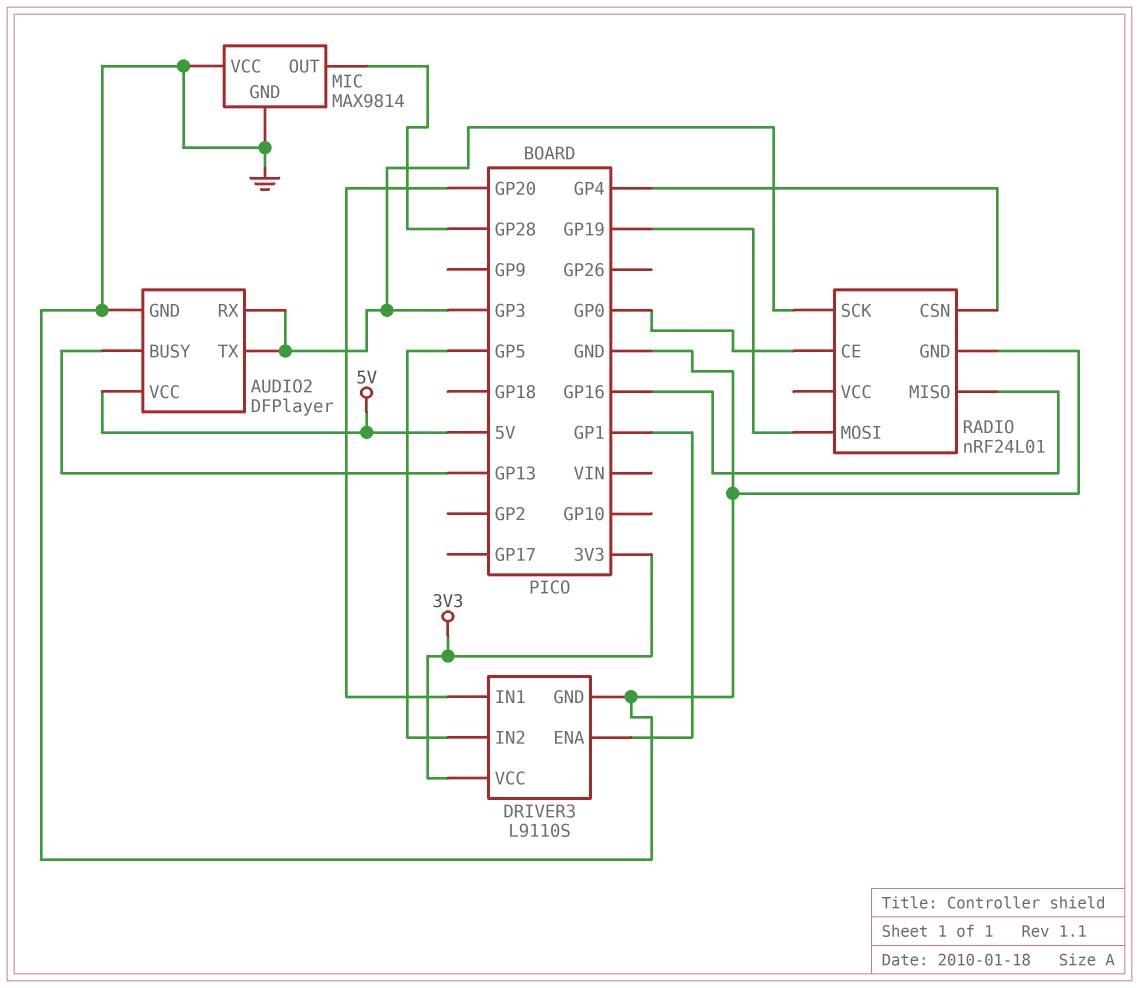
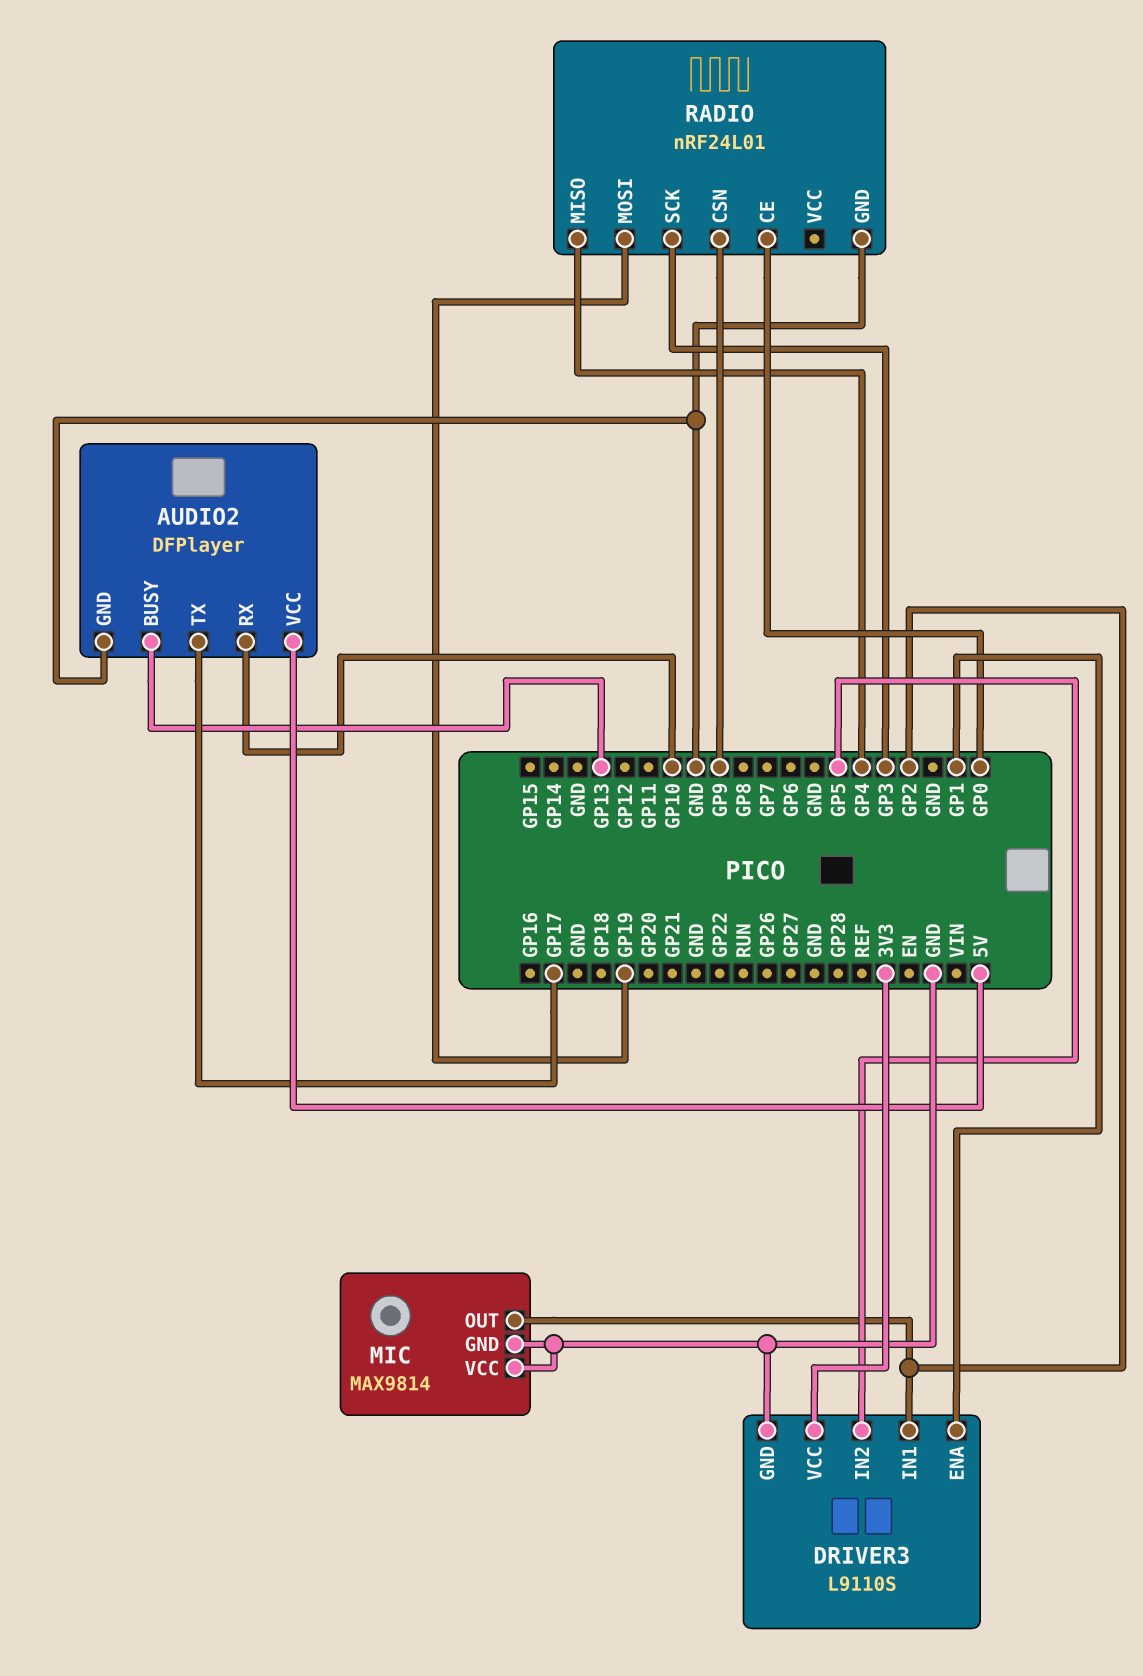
AUDIO2 pin RX: GP3 -> GP10
AUDIO2 pin TX: GP3 -> GP17
DRIVER3 pin IN1: GP20 -> GP2
MIC pin OUT: GP28 -> GP2
RADIO pin CSN: GP4 -> GP9
RADIO pin MISO: GP16 -> GP4

